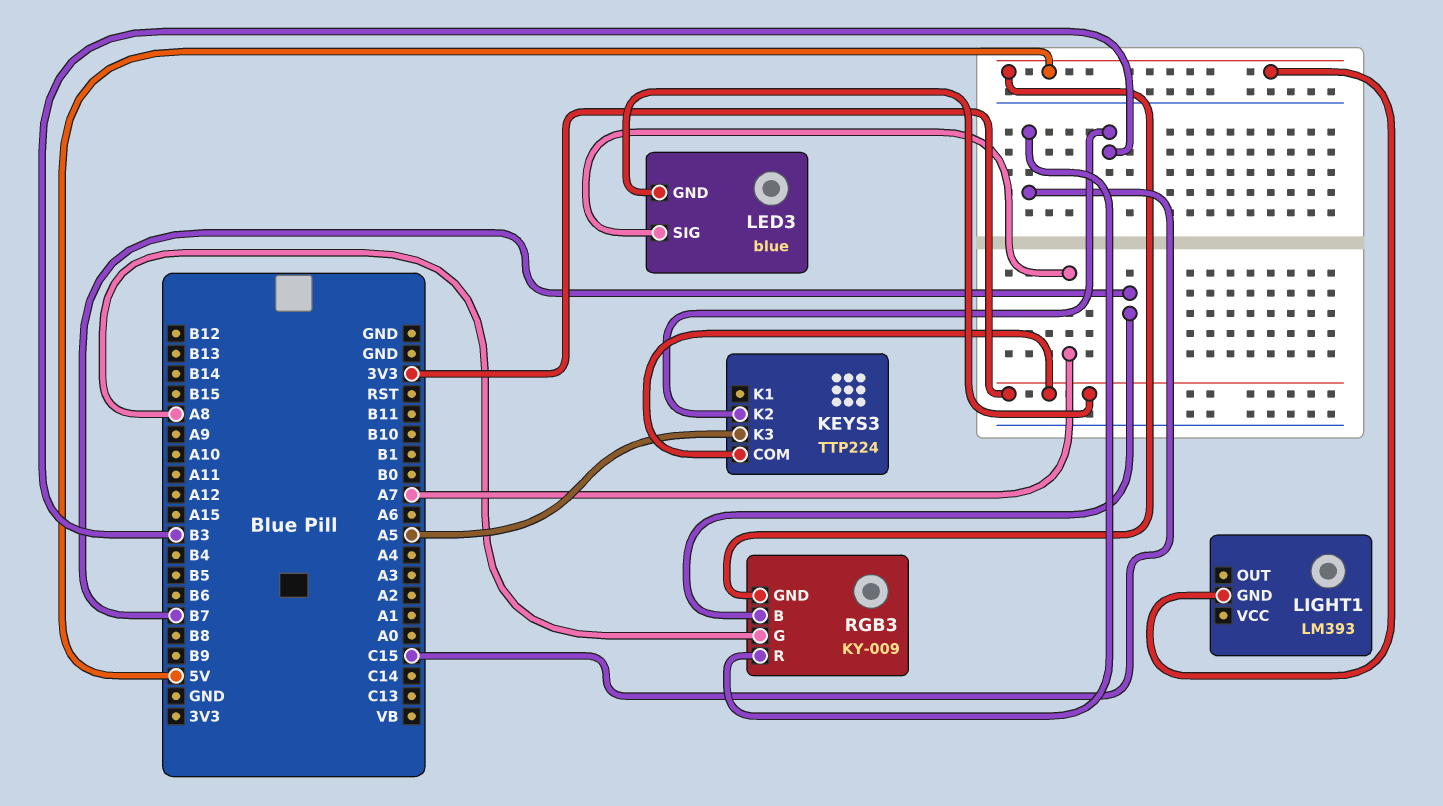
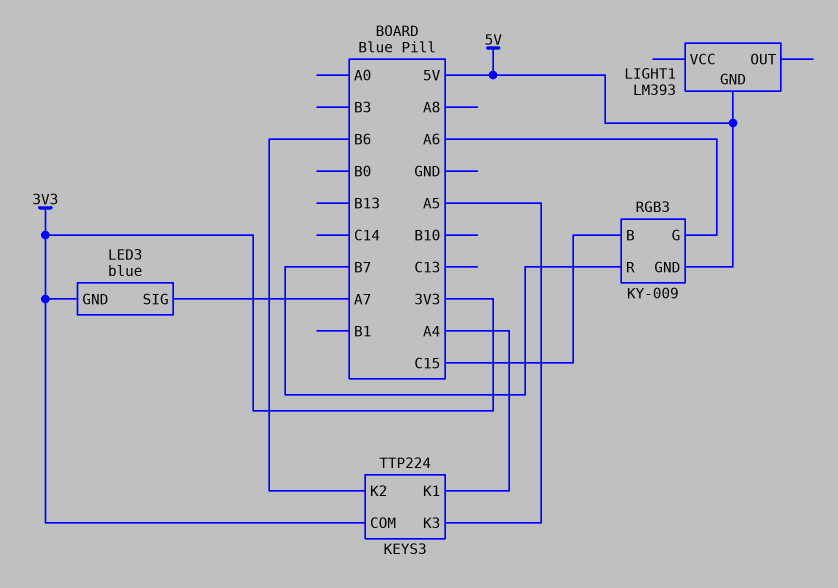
KEYS3 pin K1: none -> A4
KEYS3 pin K2: B3 -> B6
RGB3 pin B: B7 -> C15
RGB3 pin G: A8 -> A6
RGB3 pin R: C15 -> B7

